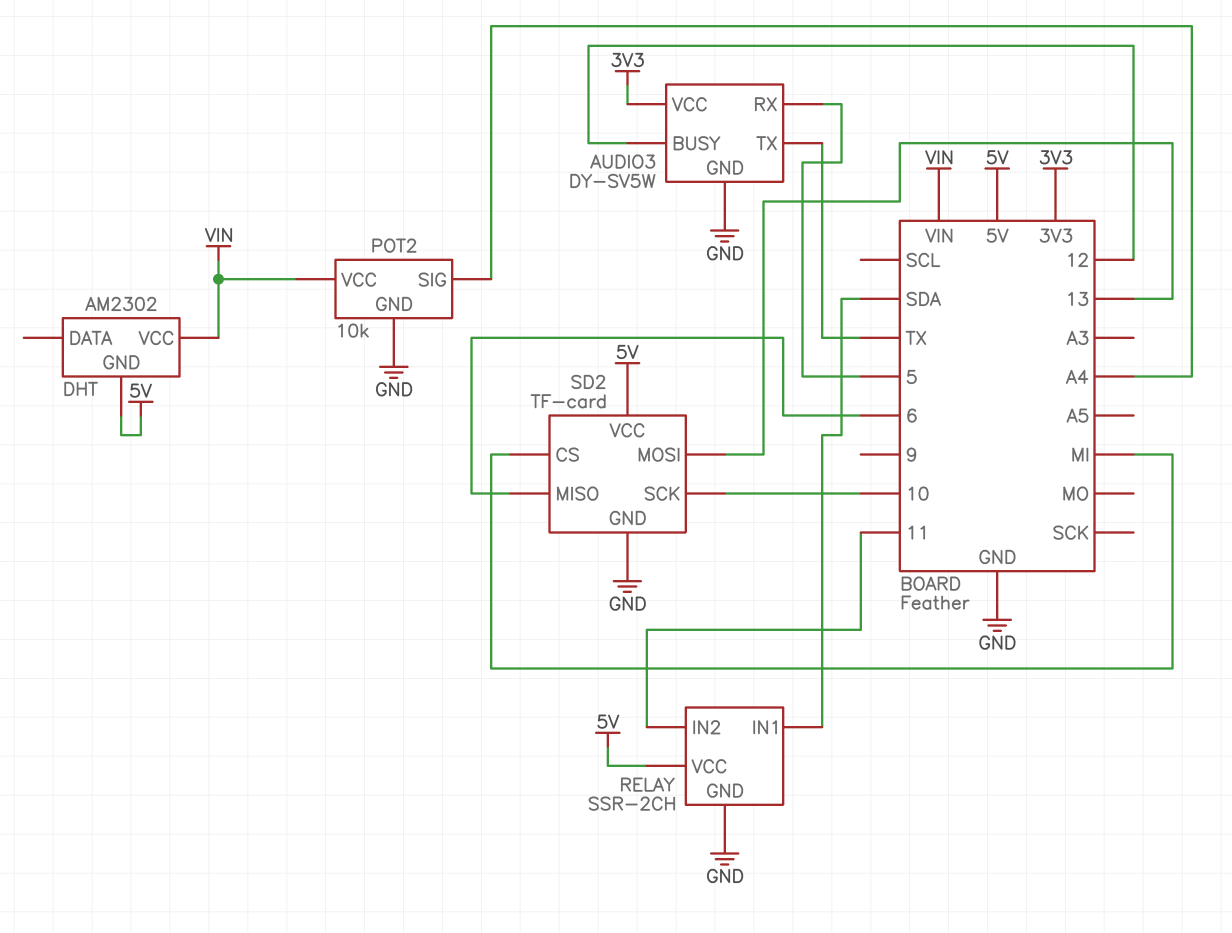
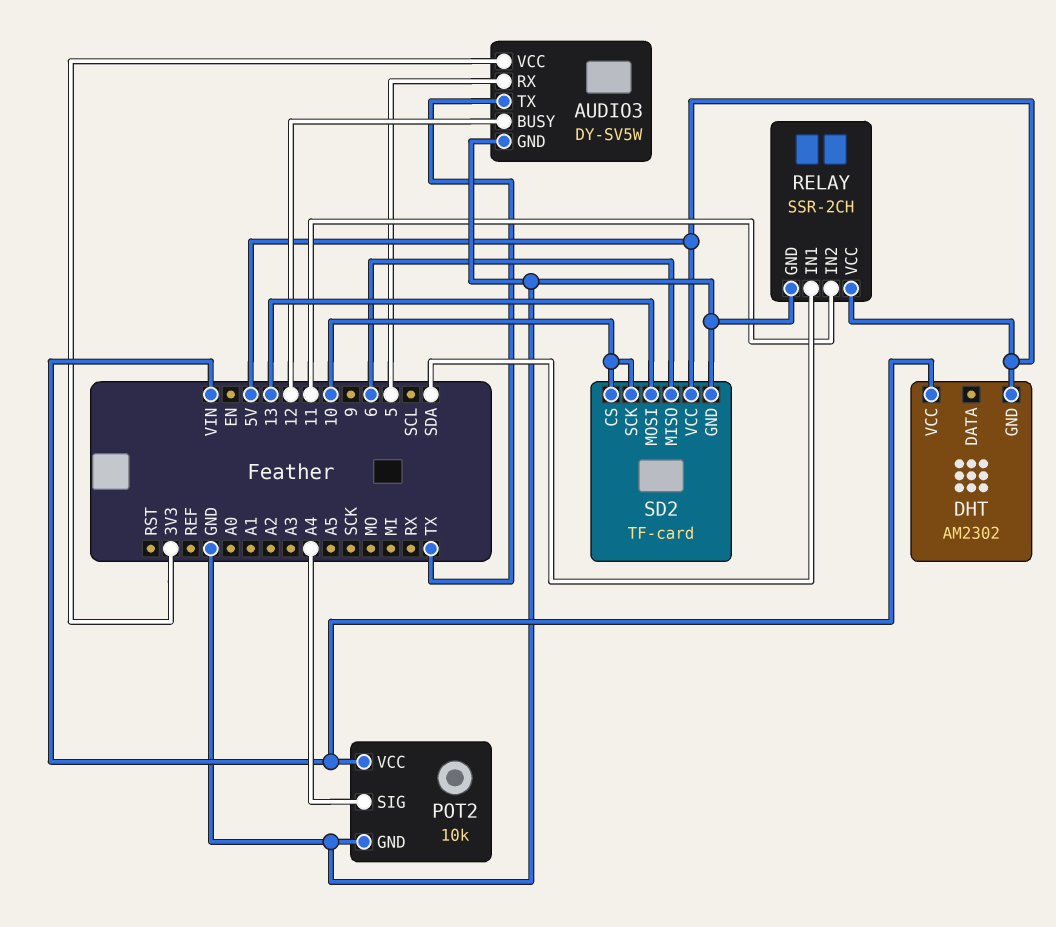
SD2 pin CS: MI -> 10

